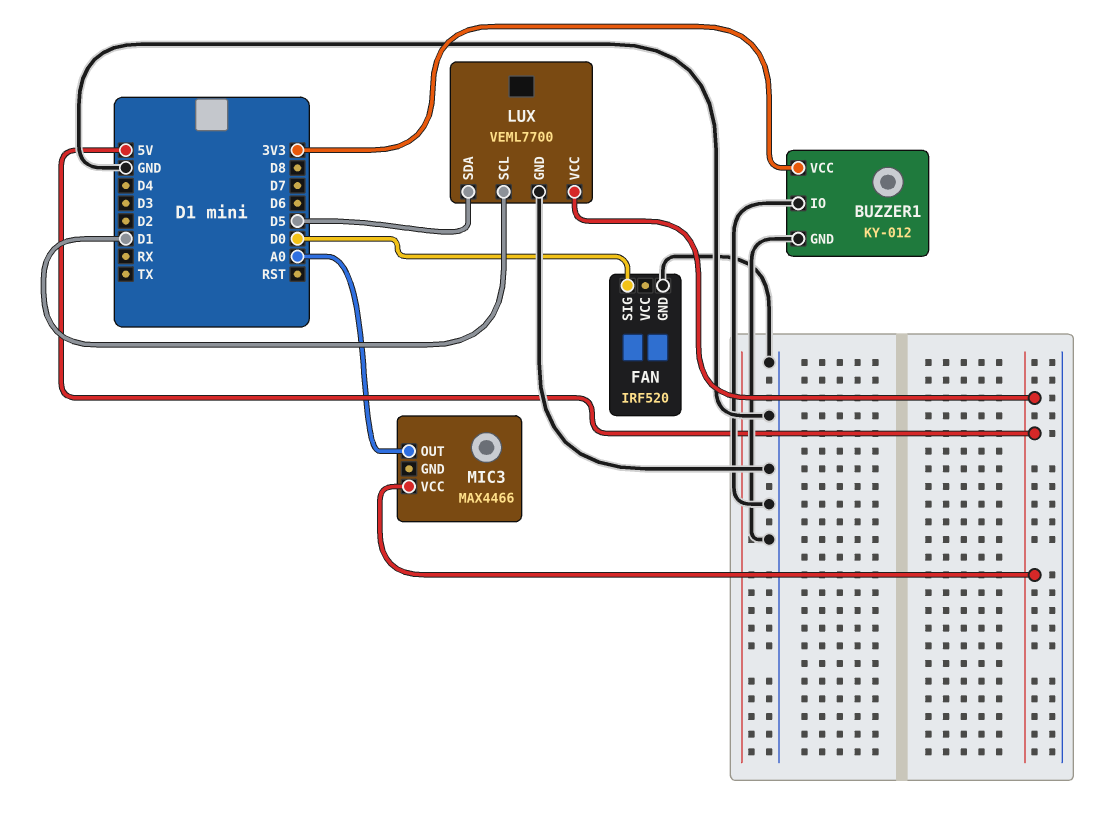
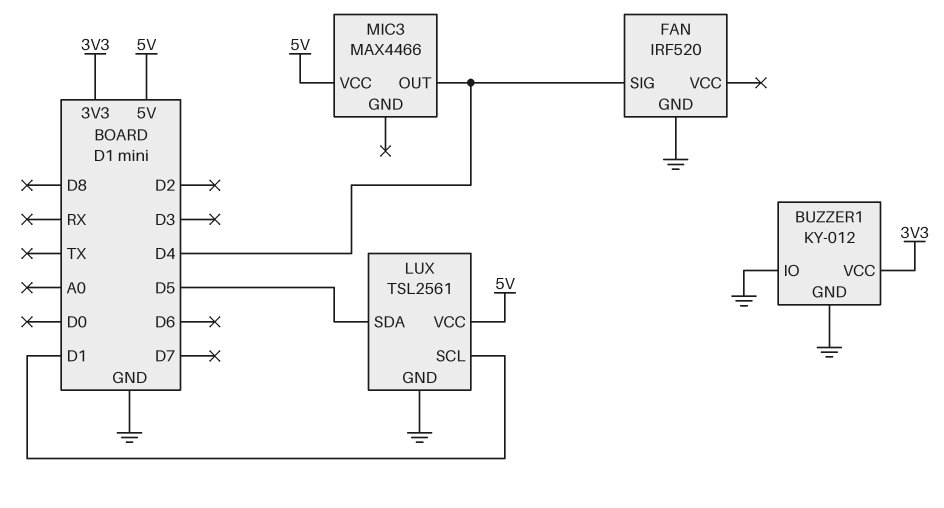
FAN pin SIG: D0 -> D4
LUX: VEML7700 -> TSL2561
MIC3 pin OUT: A0 -> D4

